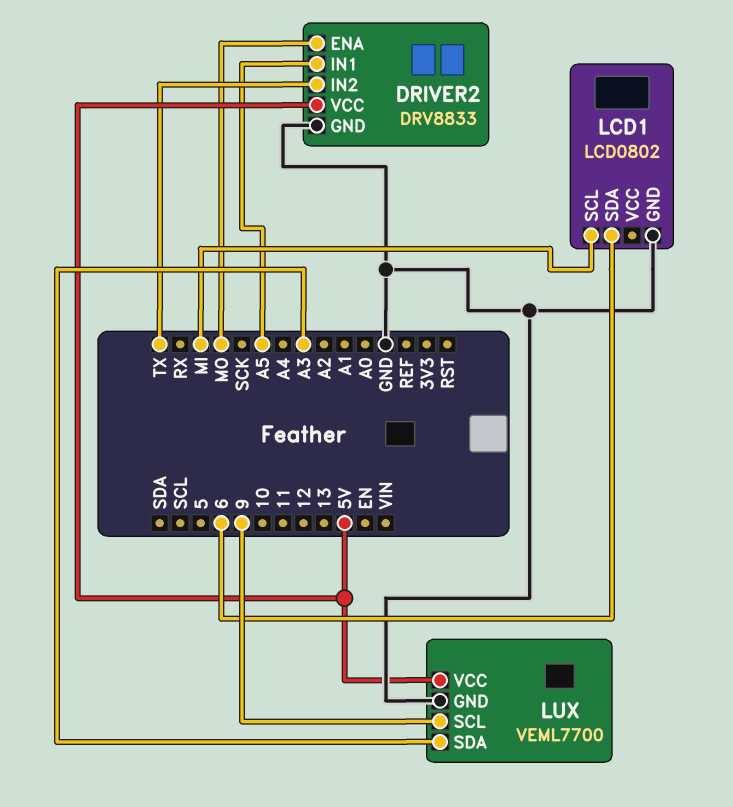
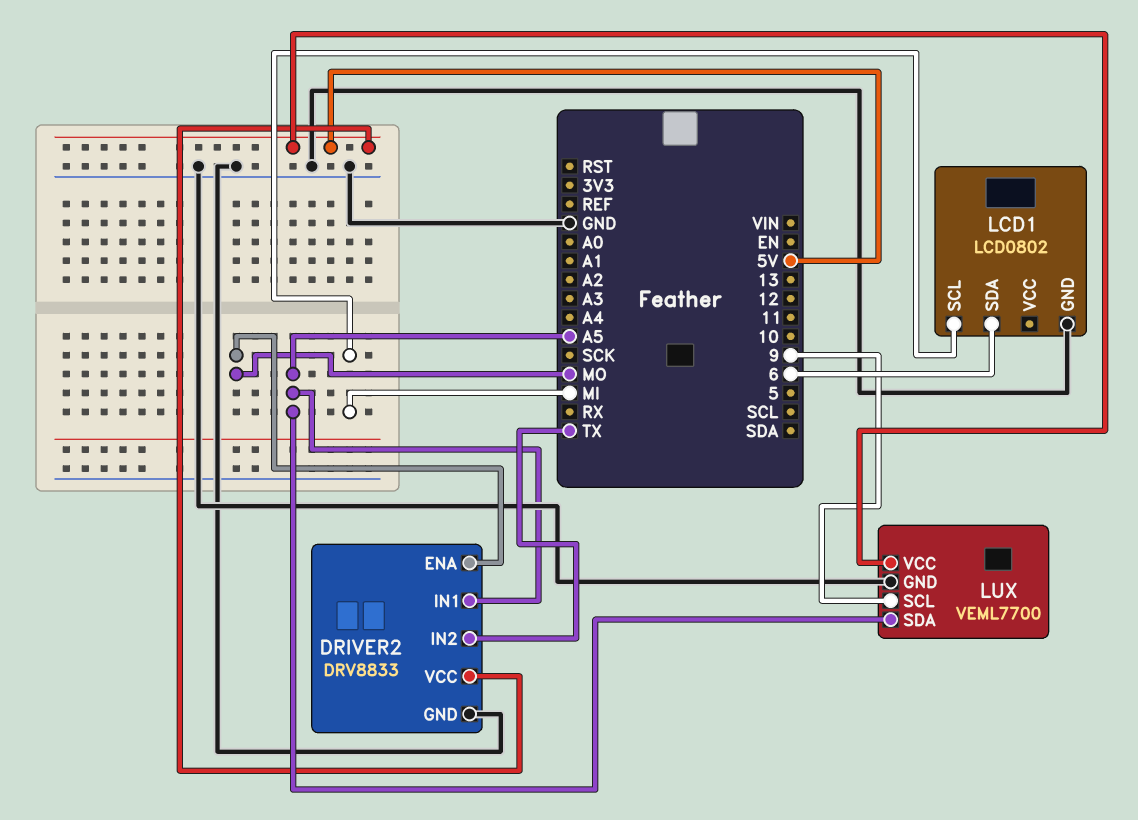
LUX pin SDA: A3 -> A5

